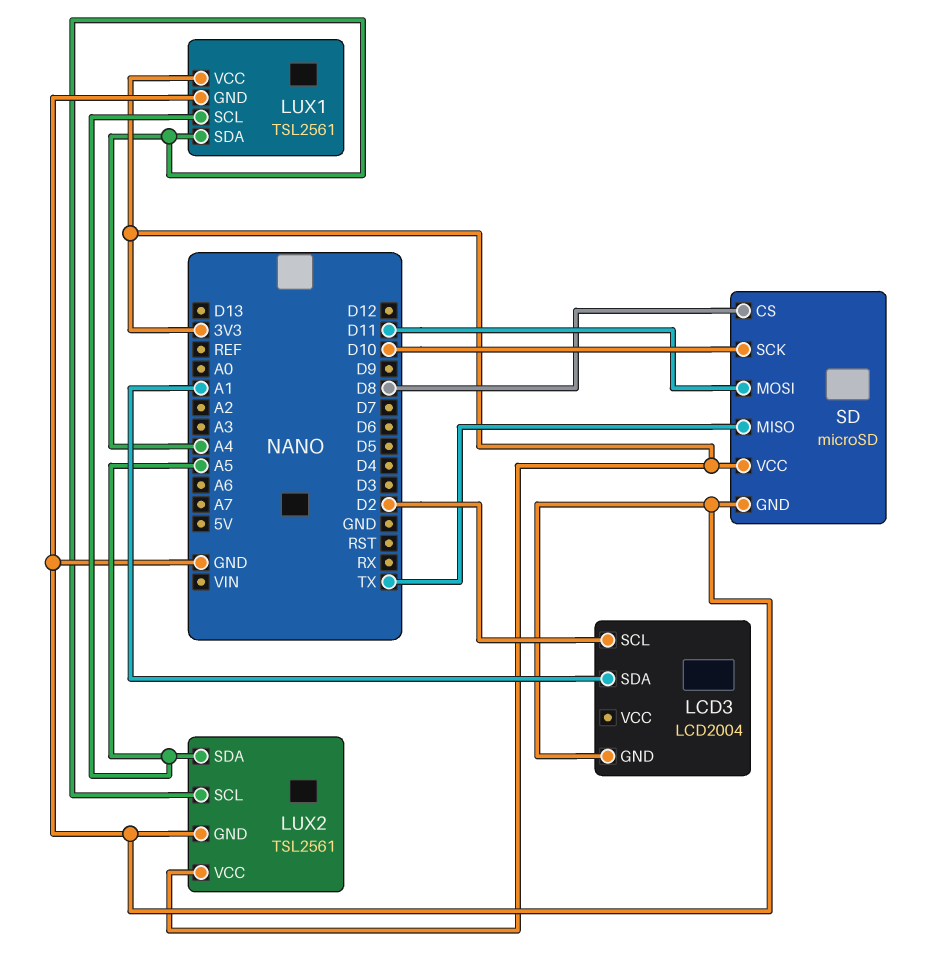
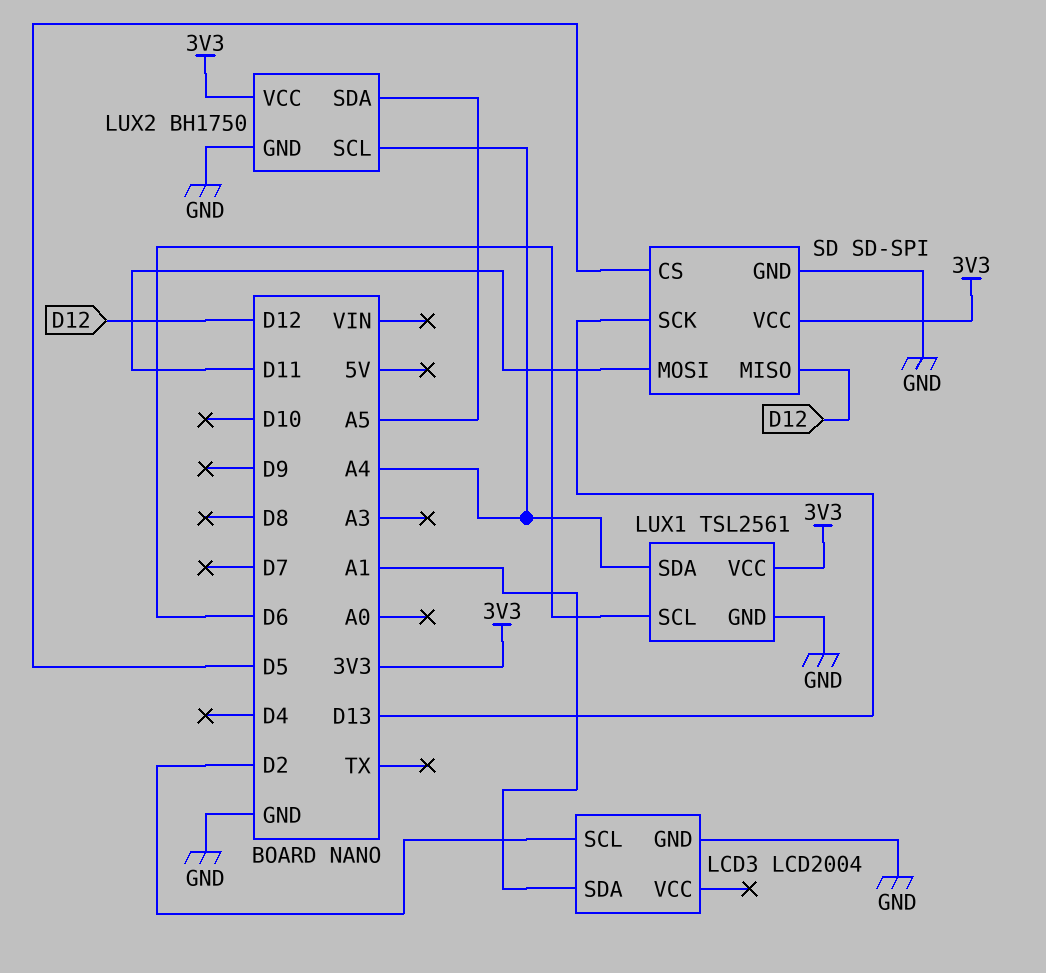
LUX1 pin SCL: A5 -> D6
LUX2: TSL2561 -> BH1750
SD: microSD -> SD-SPI
SD pin CS: D8 -> D5
SD pin MISO: TX -> D12
SD pin SCK: D10 -> D13

